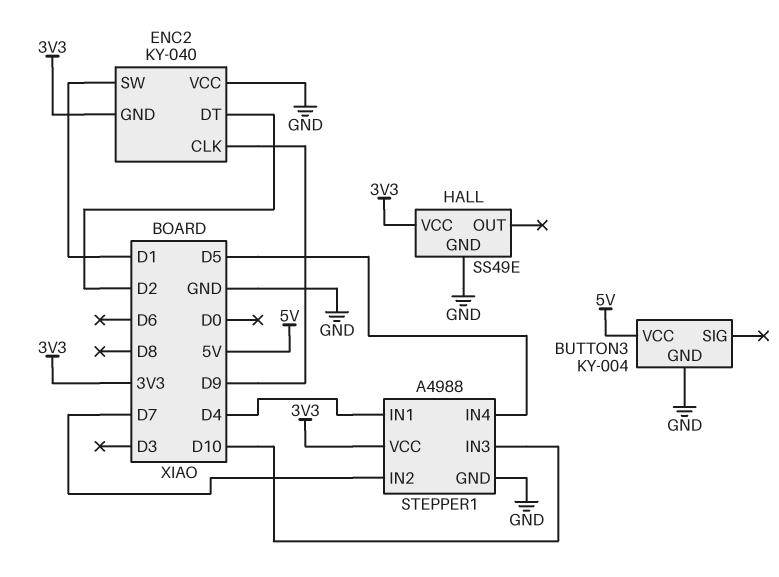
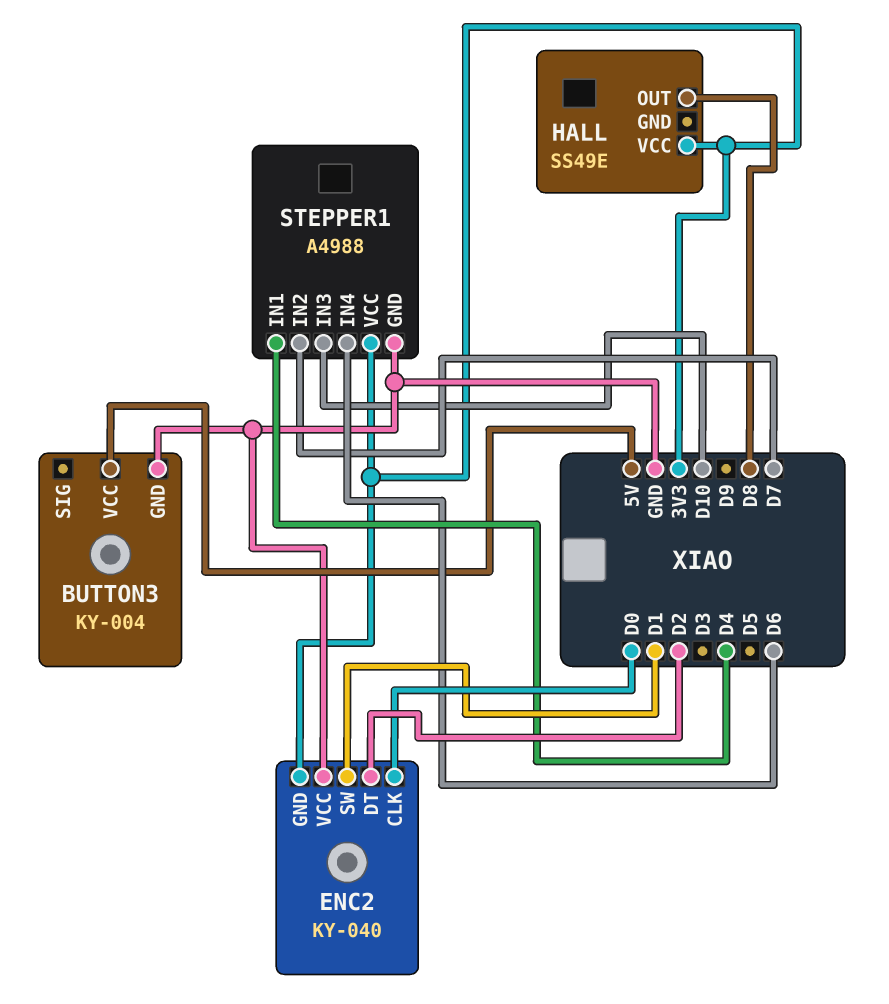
ENC2 pin CLK: D9 -> D0
HALL pin GND: GND -> none
HALL pin OUT: none -> D8
STEPPER1 pin IN4: D5 -> D6

